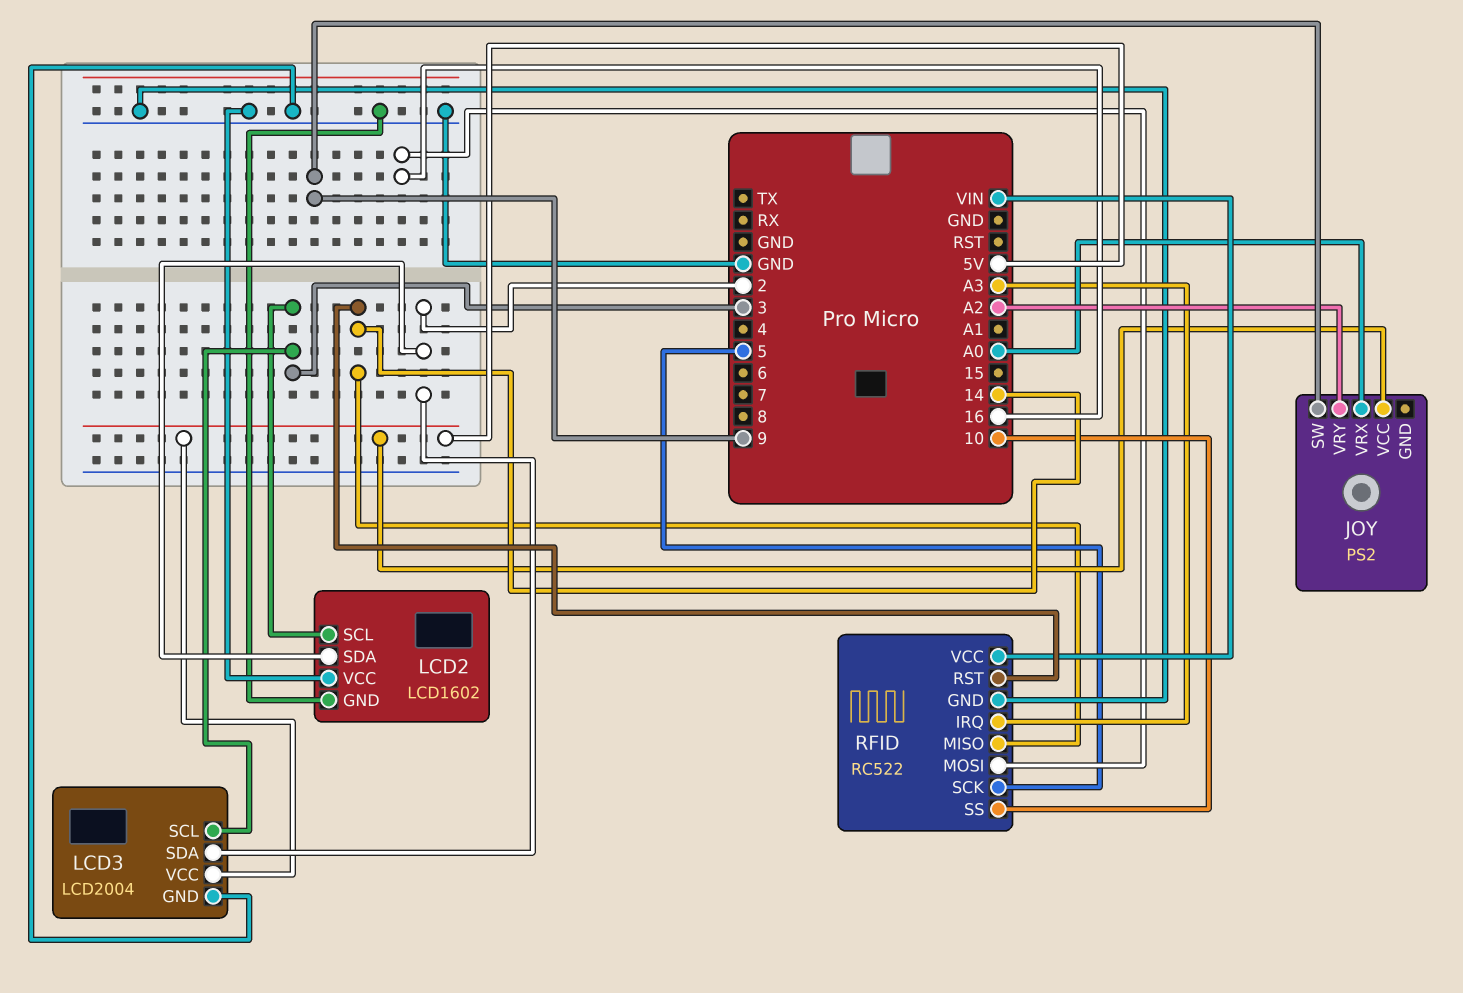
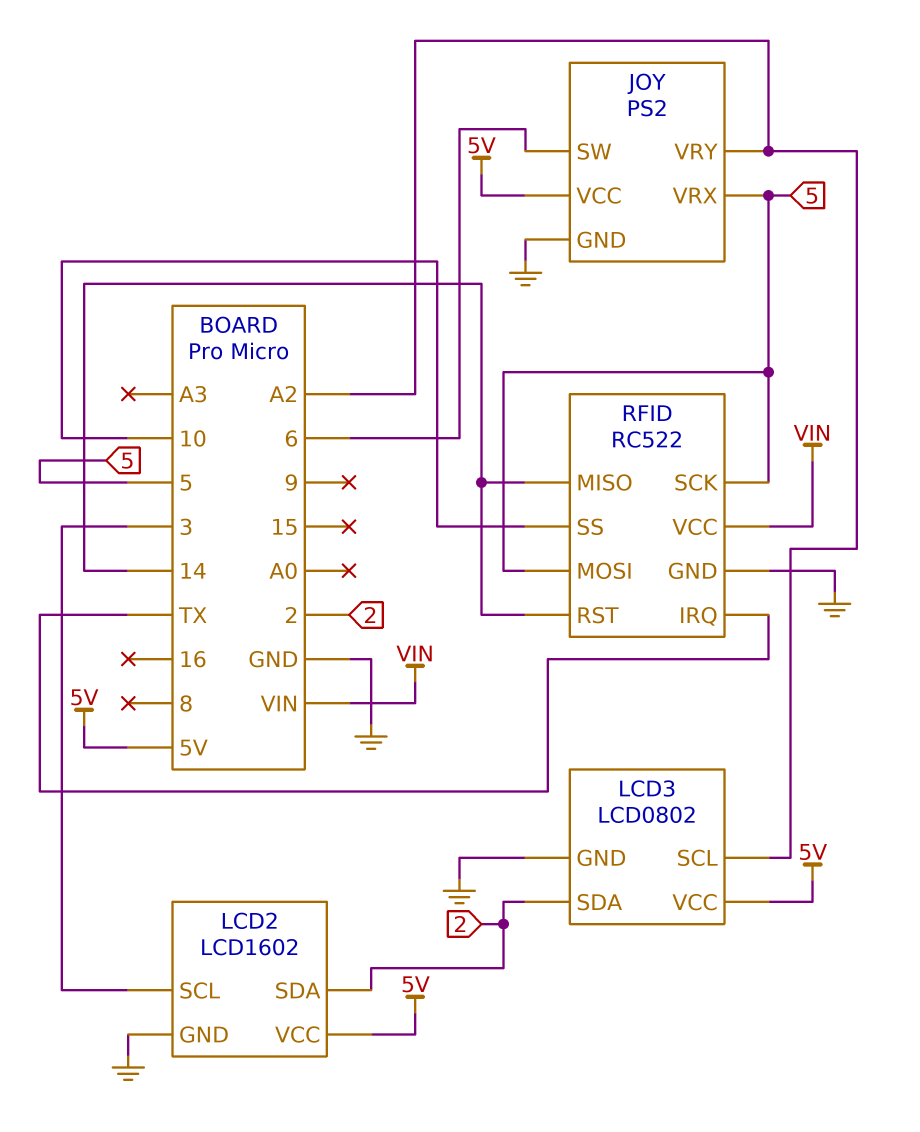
JOY pin GND: none -> GND
JOY pin SW: 9 -> 6
JOY pin VRX: A0 -> 5
LCD2 pin VCC: GND -> 5V
LCD3: LCD2004 -> LCD0802
LCD3 pin SCL: 3 -> A2
RFID pin IRQ: A3 -> TX
RFID pin MOSI: 16 -> 5

